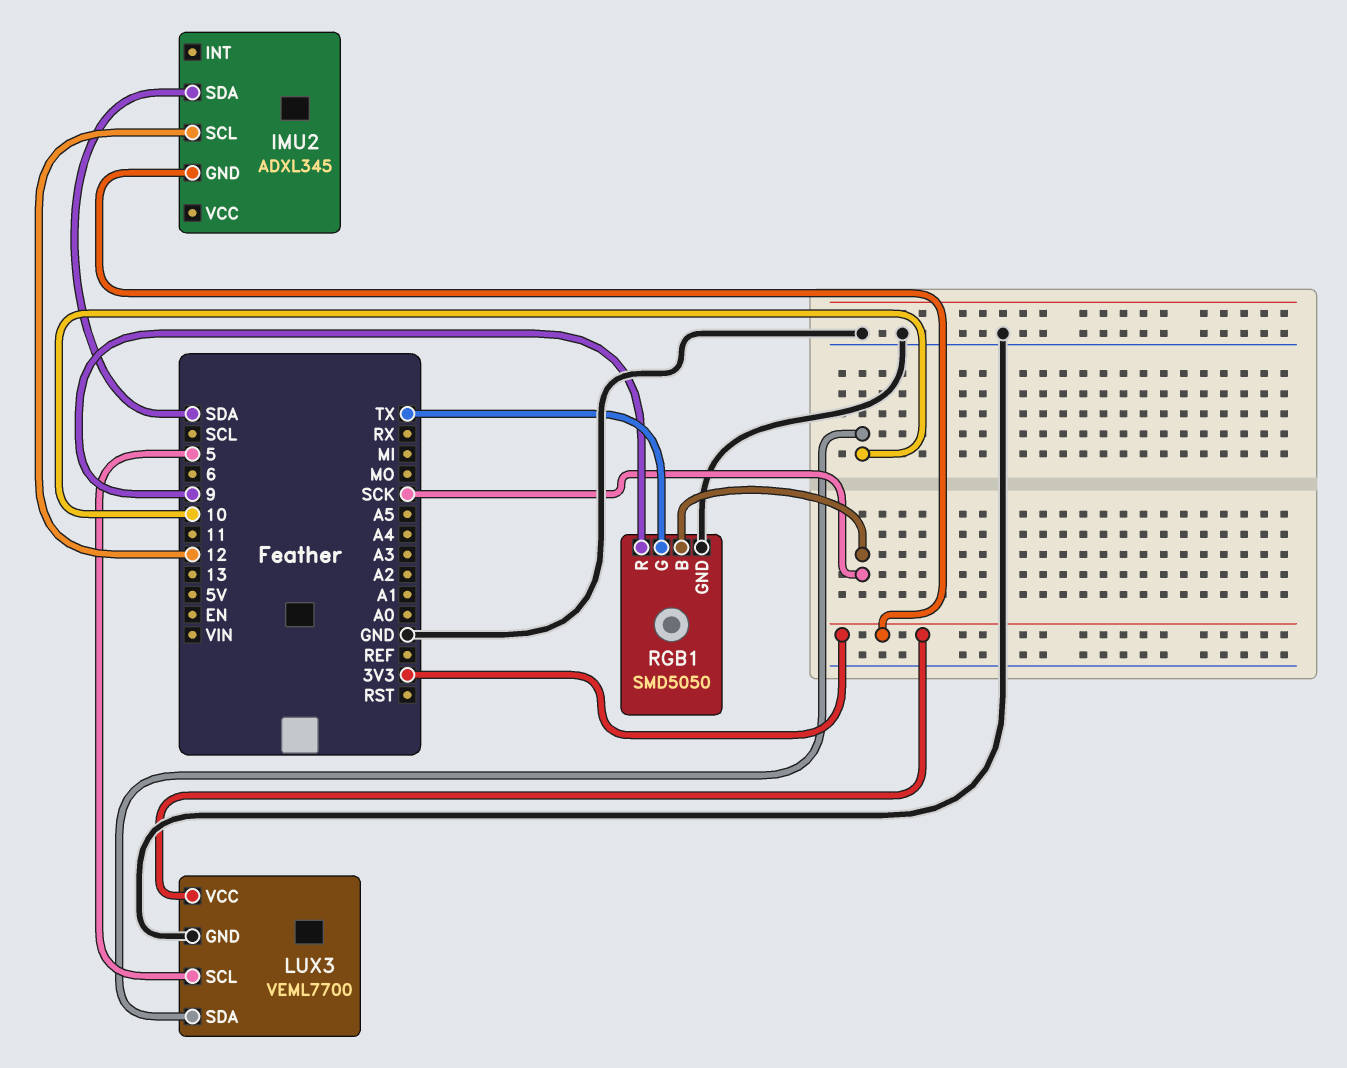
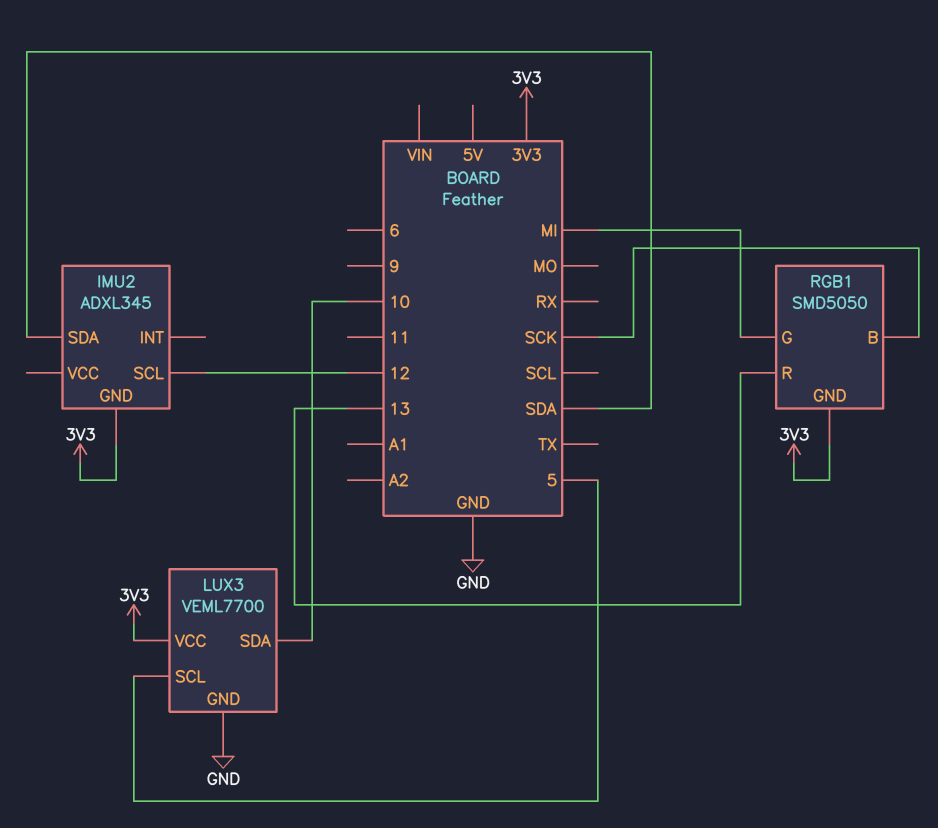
RGB1 pin G: TX -> MI
RGB1 pin GND: GND -> 3V3
RGB1 pin R: 9 -> 13

